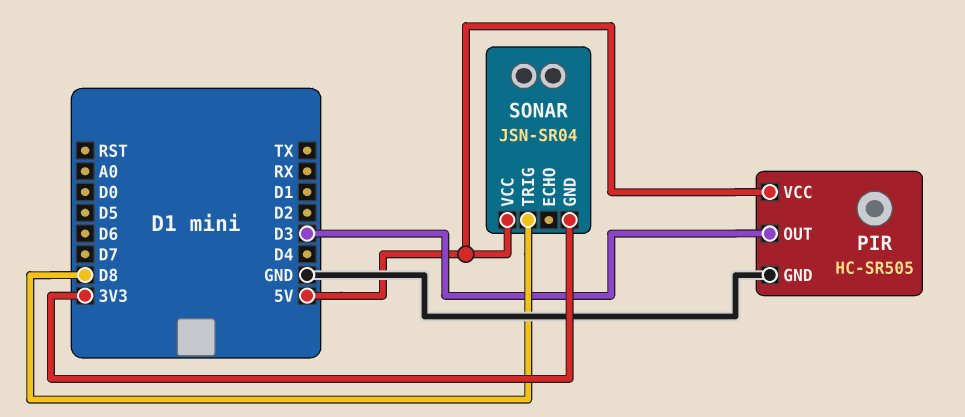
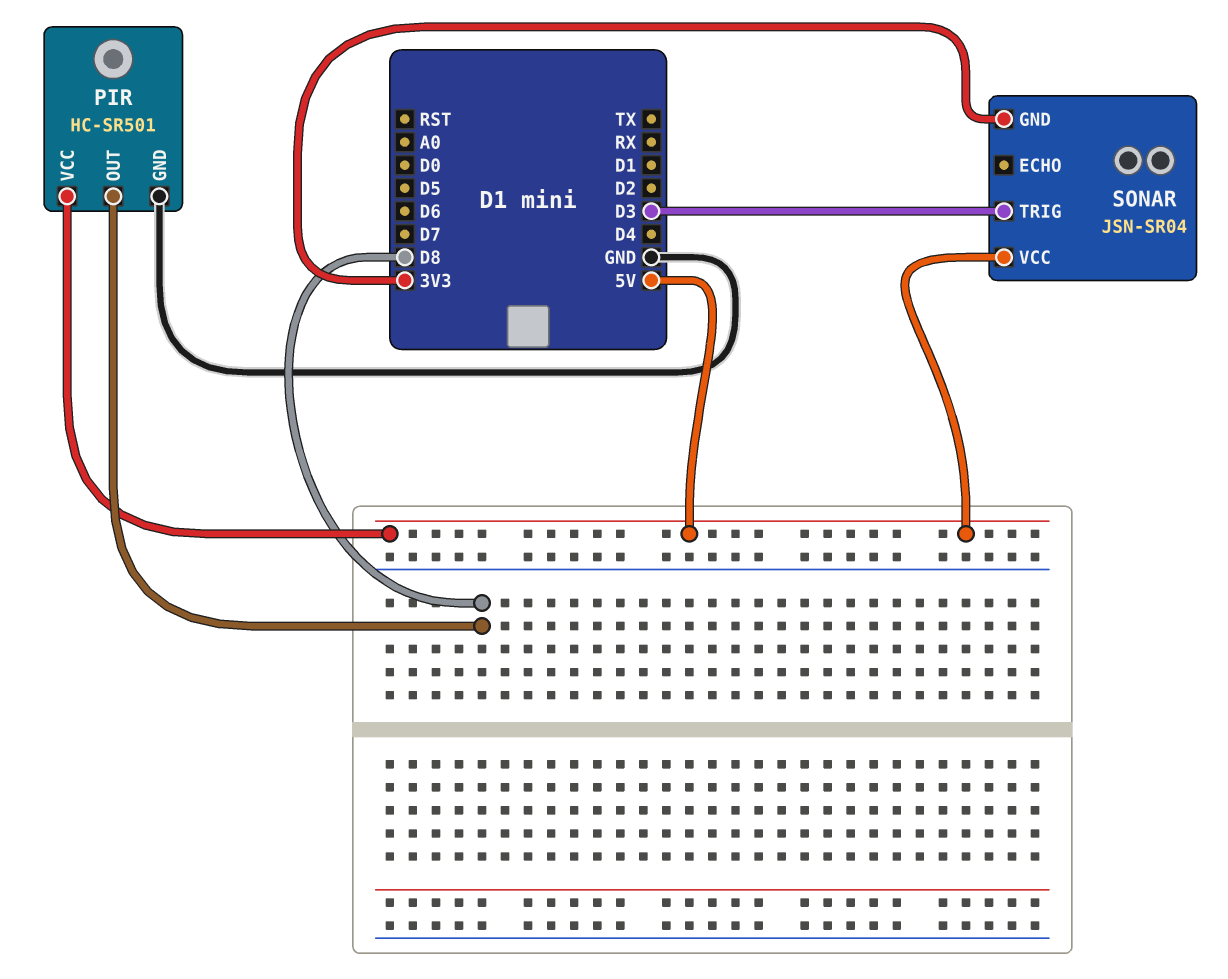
PIR: HC-SR505 -> HC-SR501
PIR pin OUT: D3 -> D8
SONAR pin TRIG: D8 -> D3

